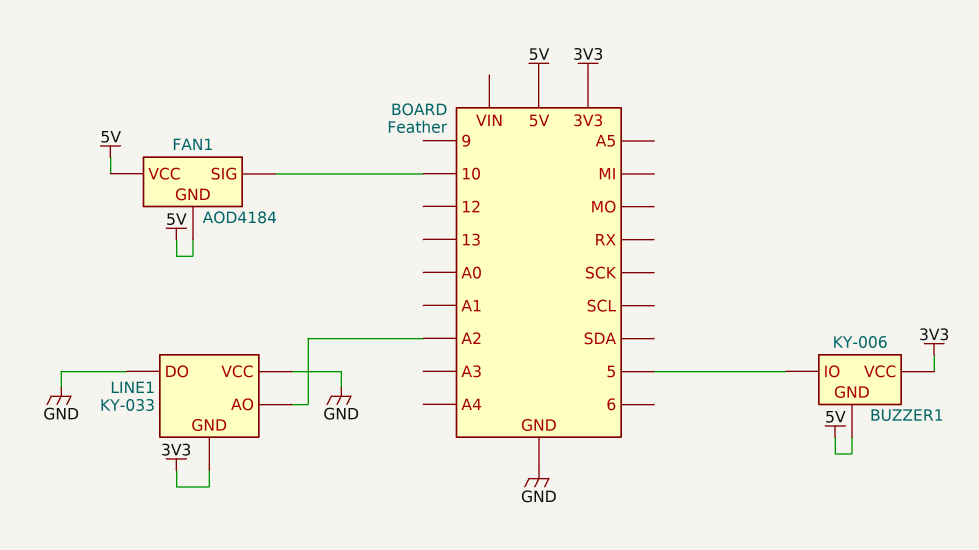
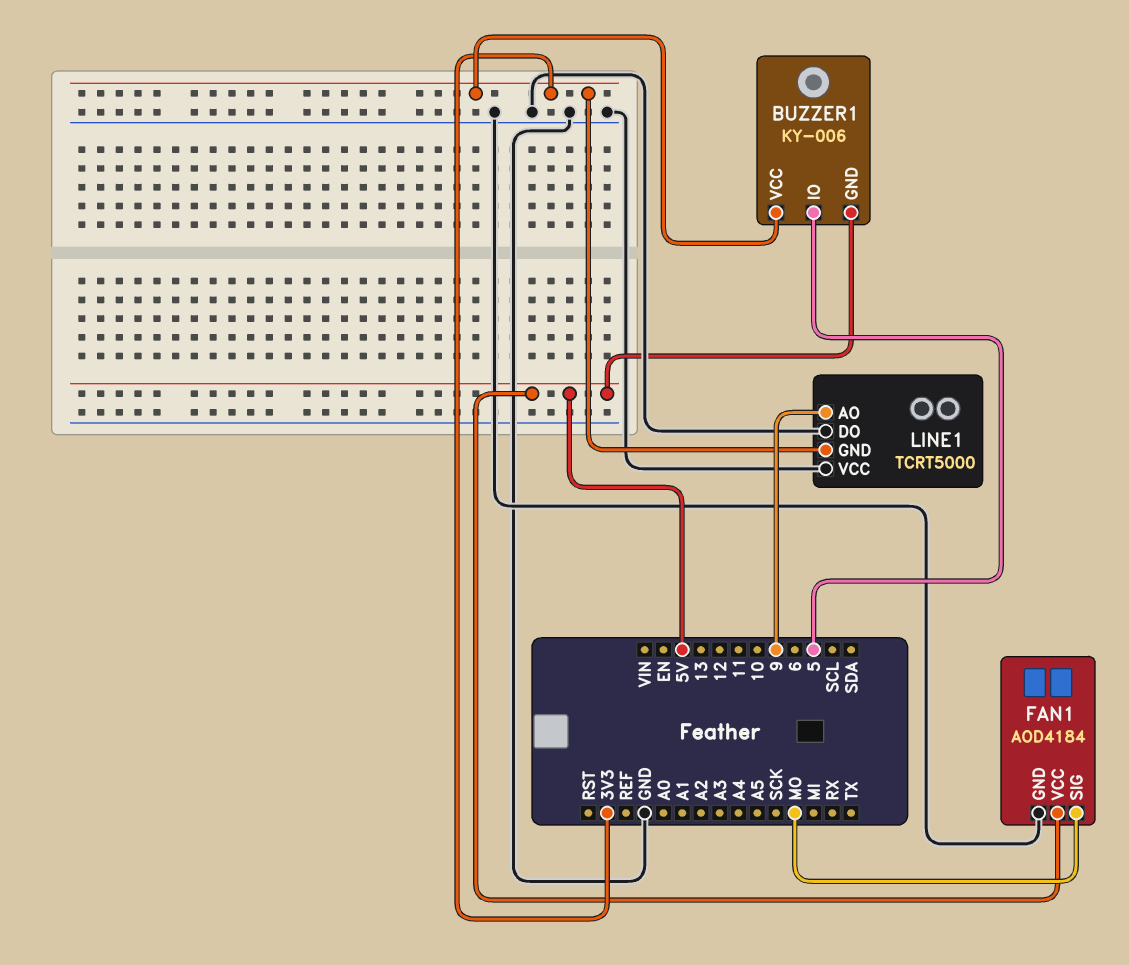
FAN1 pin GND: 5V -> GND
FAN1 pin SIG: 10 -> MO
LINE1: KY-033 -> TCRT5000
LINE1 pin AO: A2 -> 9

